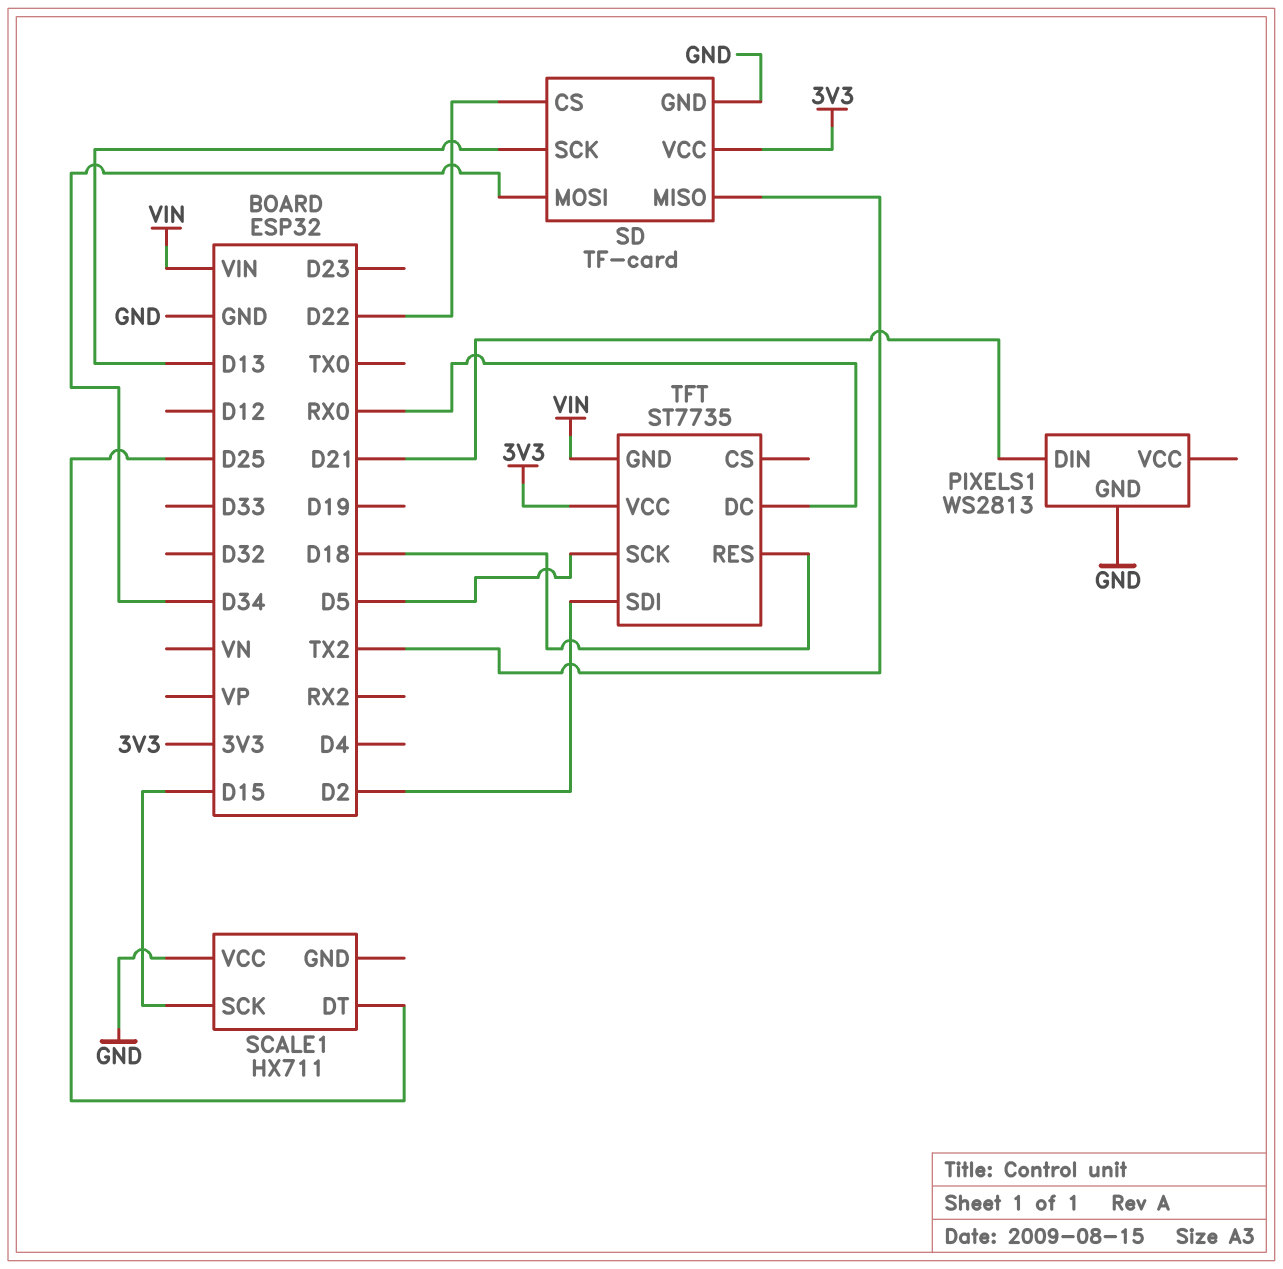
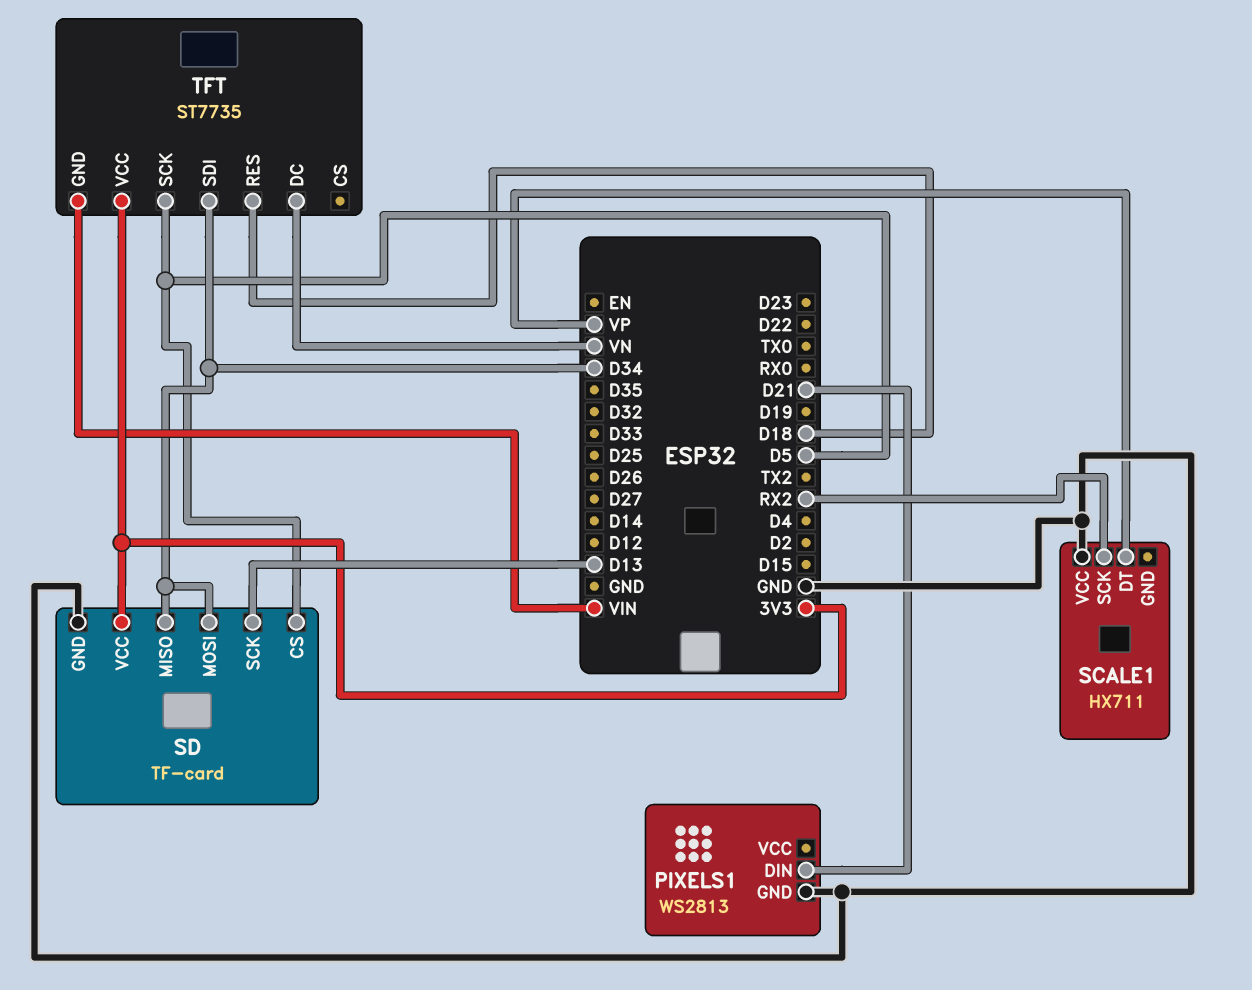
SCALE1 pin DT: D25 -> VP
SCALE1 pin SCK: D15 -> RX2
SD pin CS: D22 -> D5
SD pin MISO: TX2 -> D34
TFT pin DC: RX0 -> VN
TFT pin SDI: D2 -> D34

